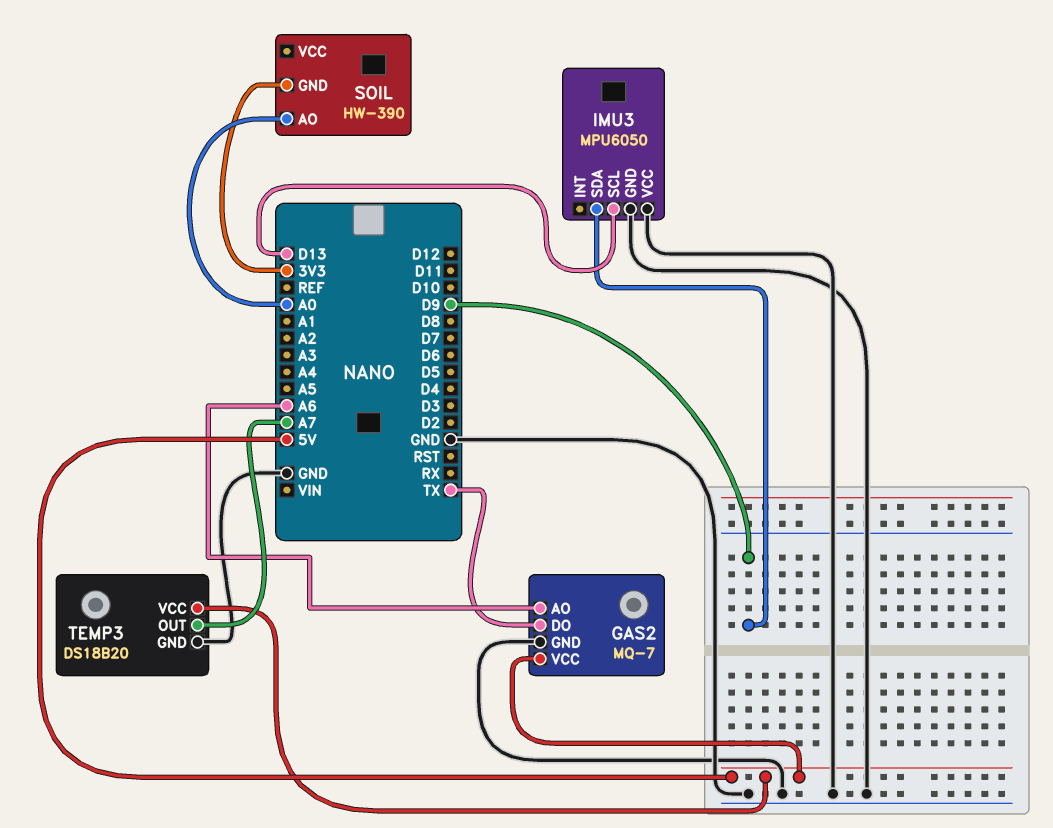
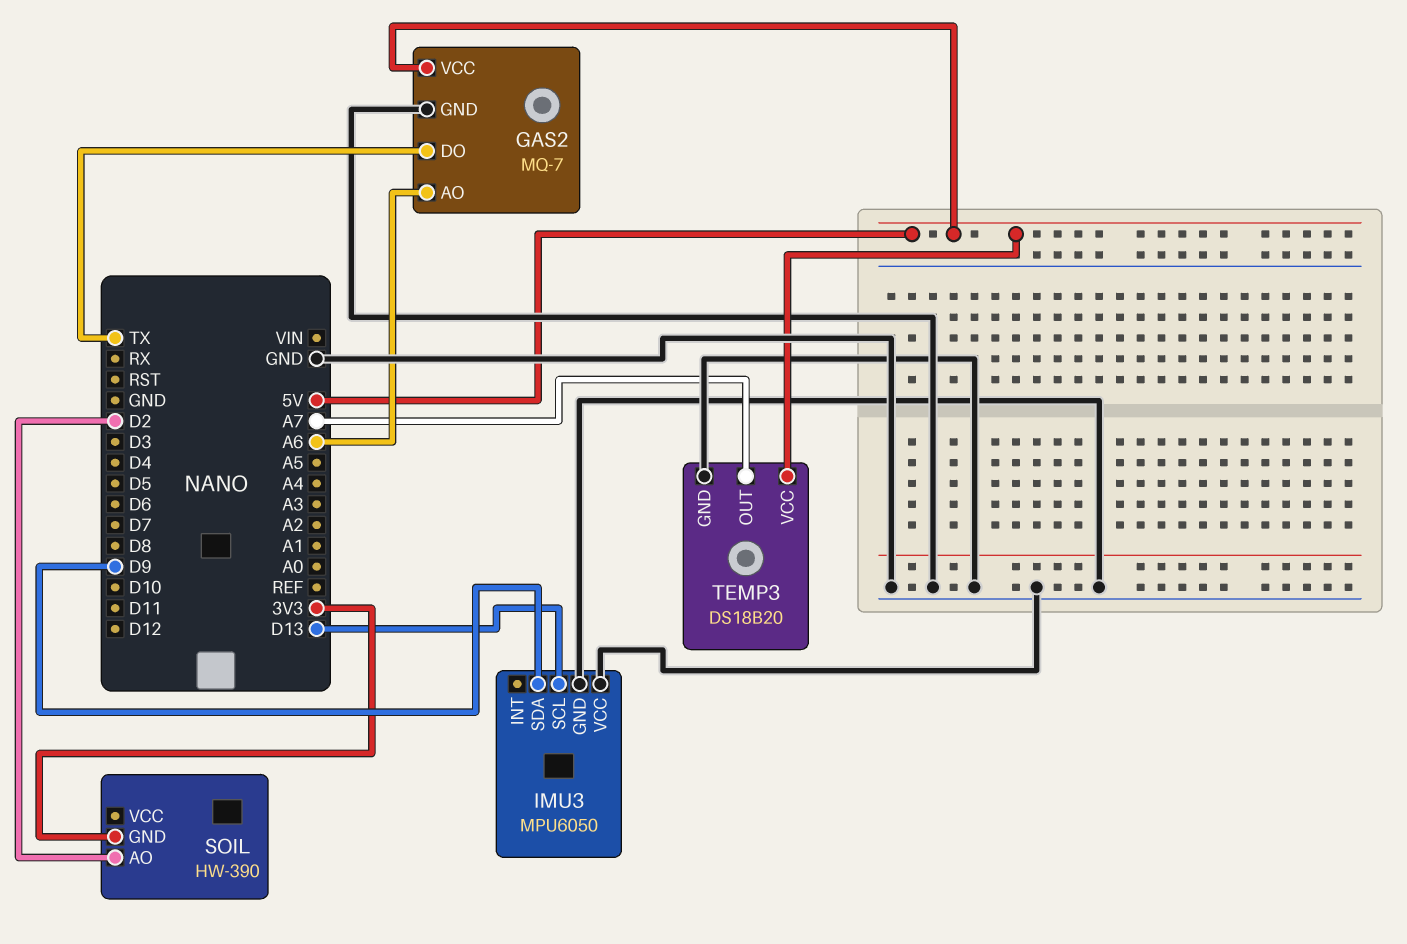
SOIL pin AO: A0 -> D2

